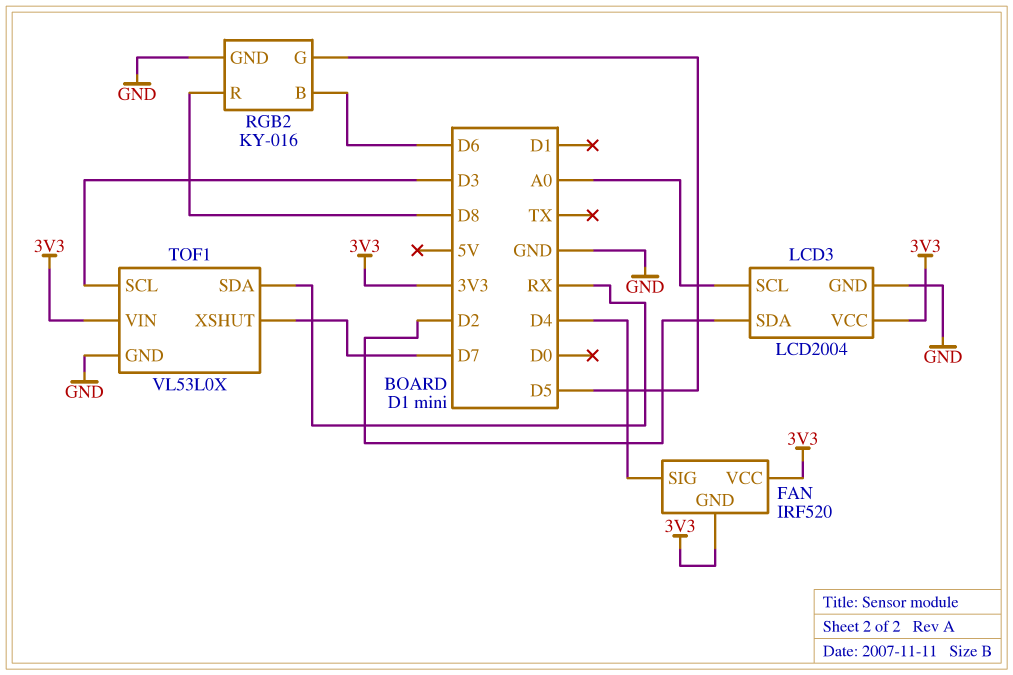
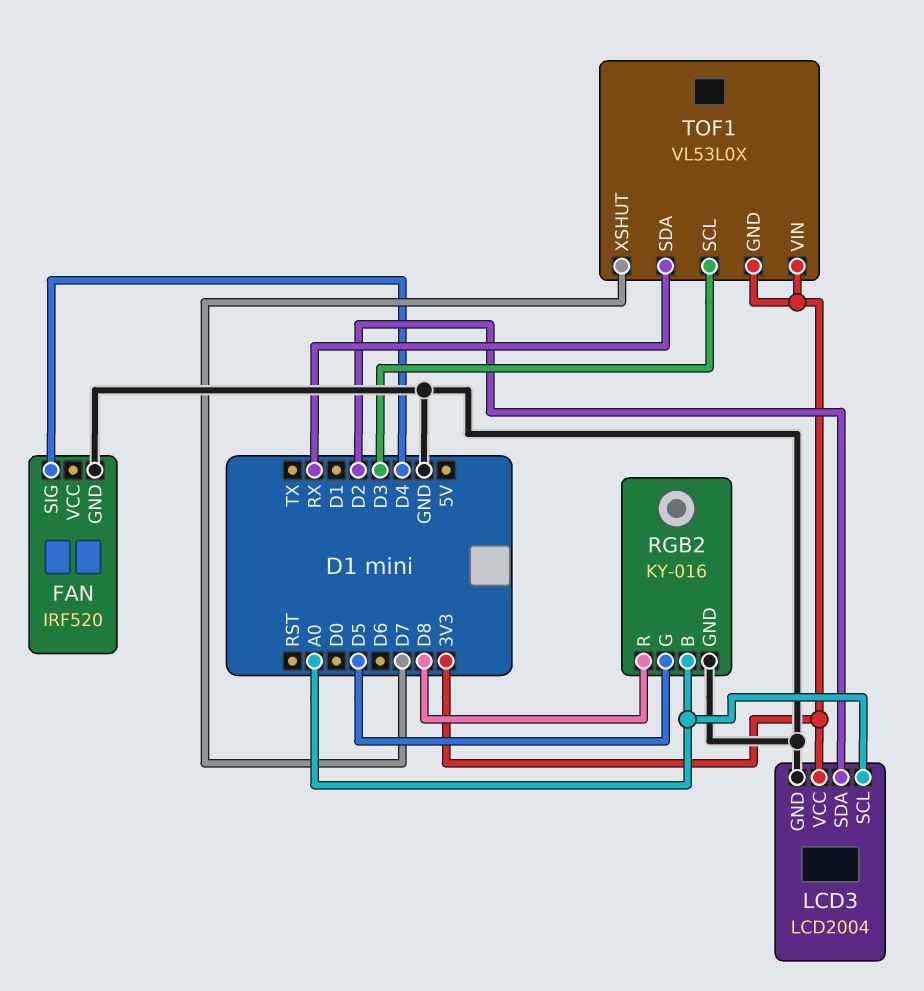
FAN pin GND: 3V3 -> GND
FAN pin VCC: 3V3 -> none
RGB2 pin B: D6 -> A0
TOF1 pin GND: GND -> 3V3

